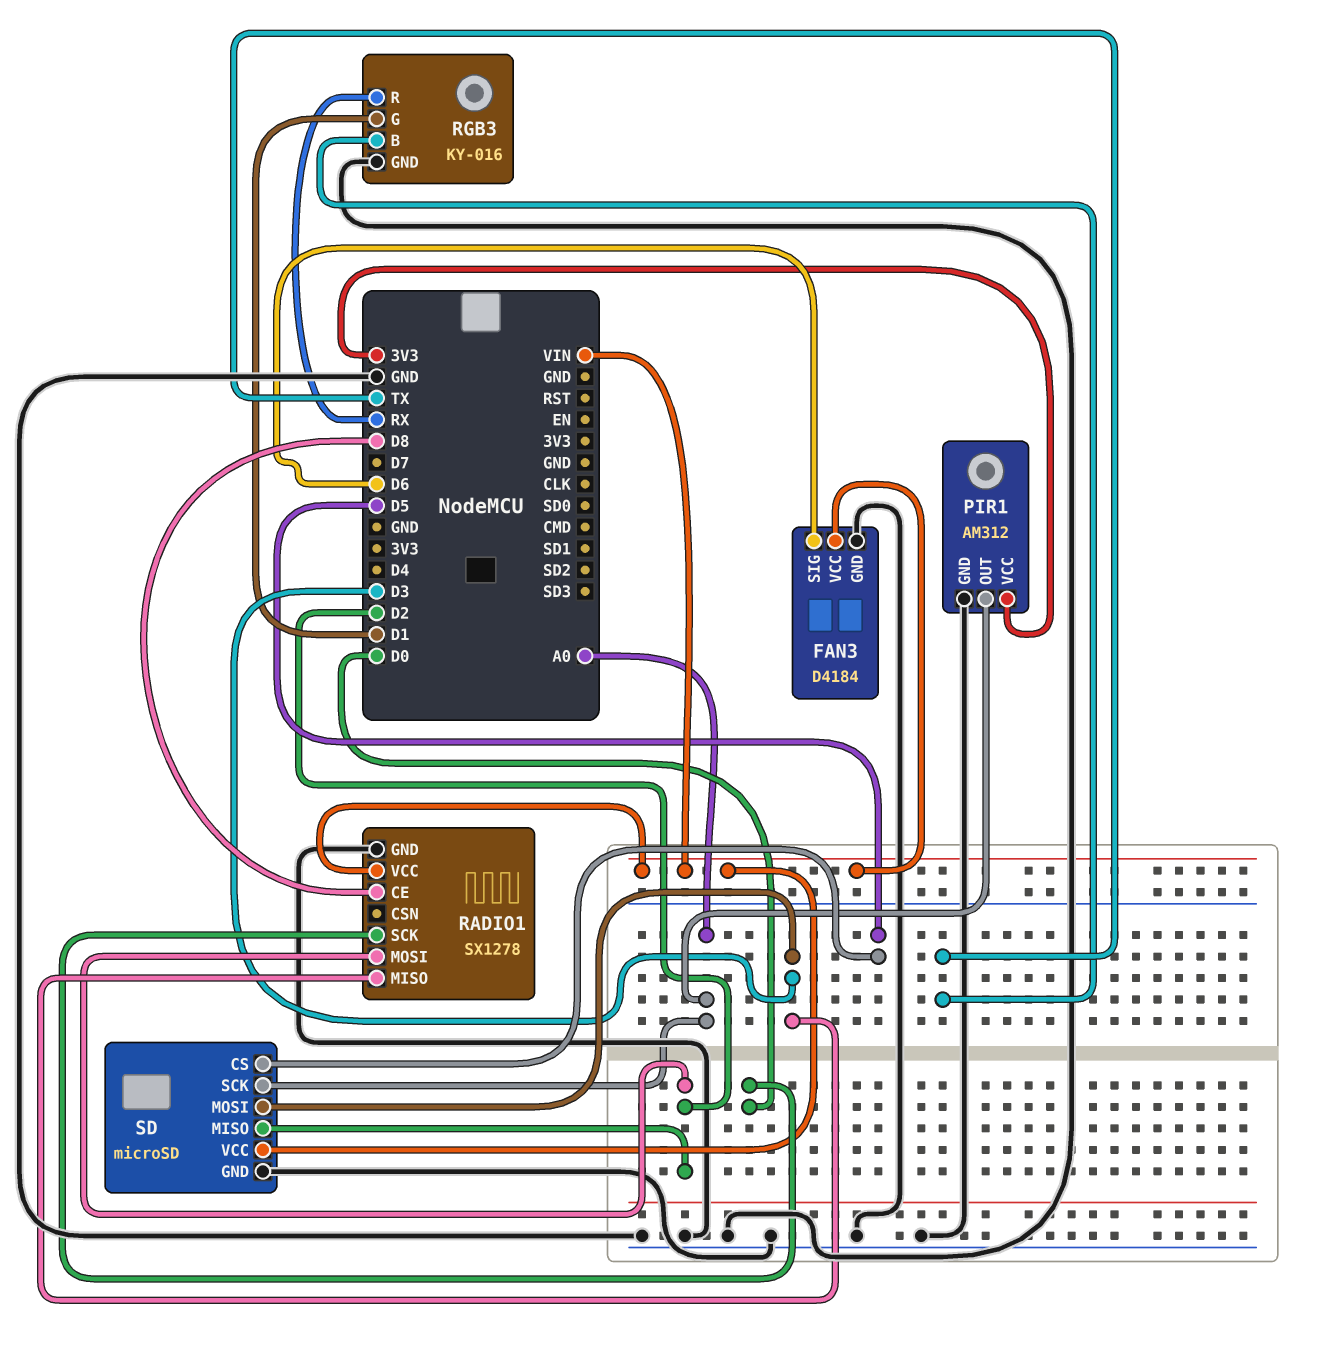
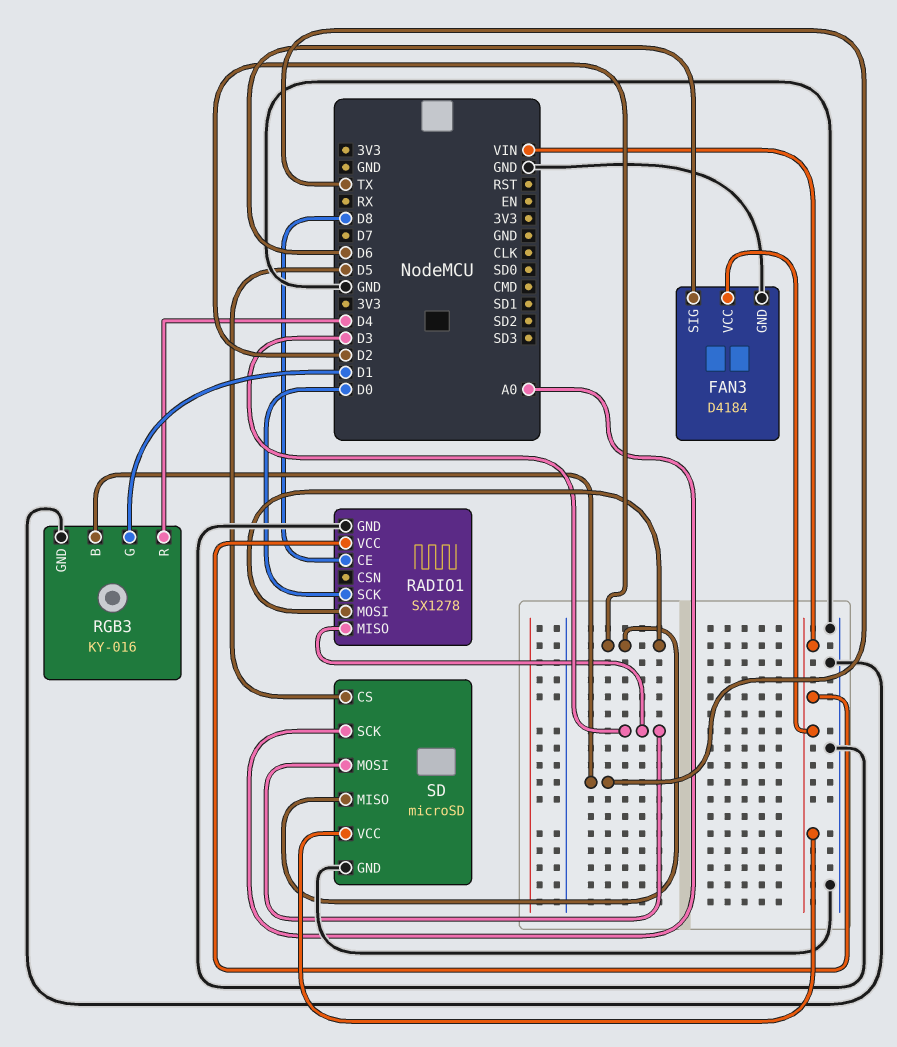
PIR1: AM312 -> none
PIR1 pin GND: GND -> none
PIR1 pin OUT: A0 -> none
PIR1 pin VCC: 3V3 -> none
RGB3 pin R: RX -> D4

